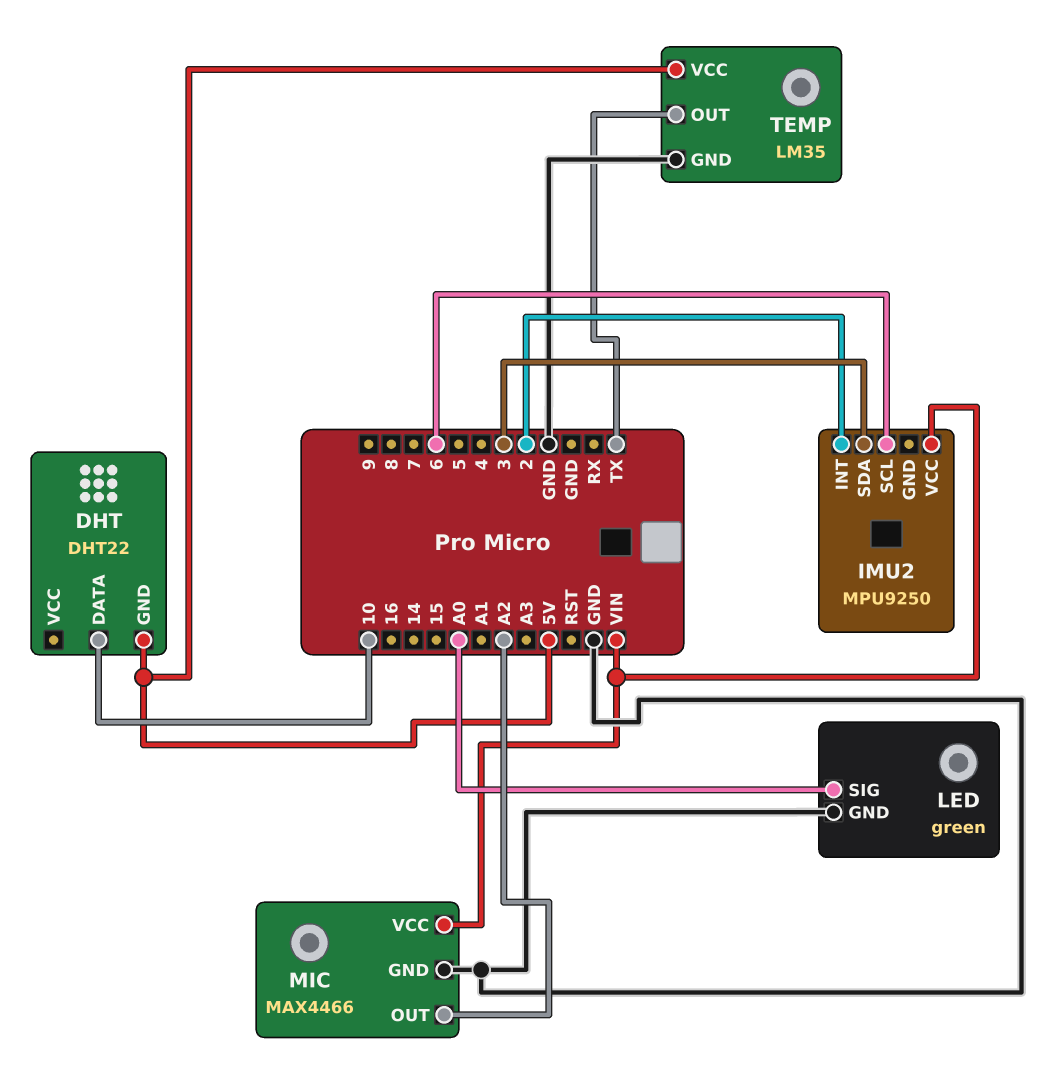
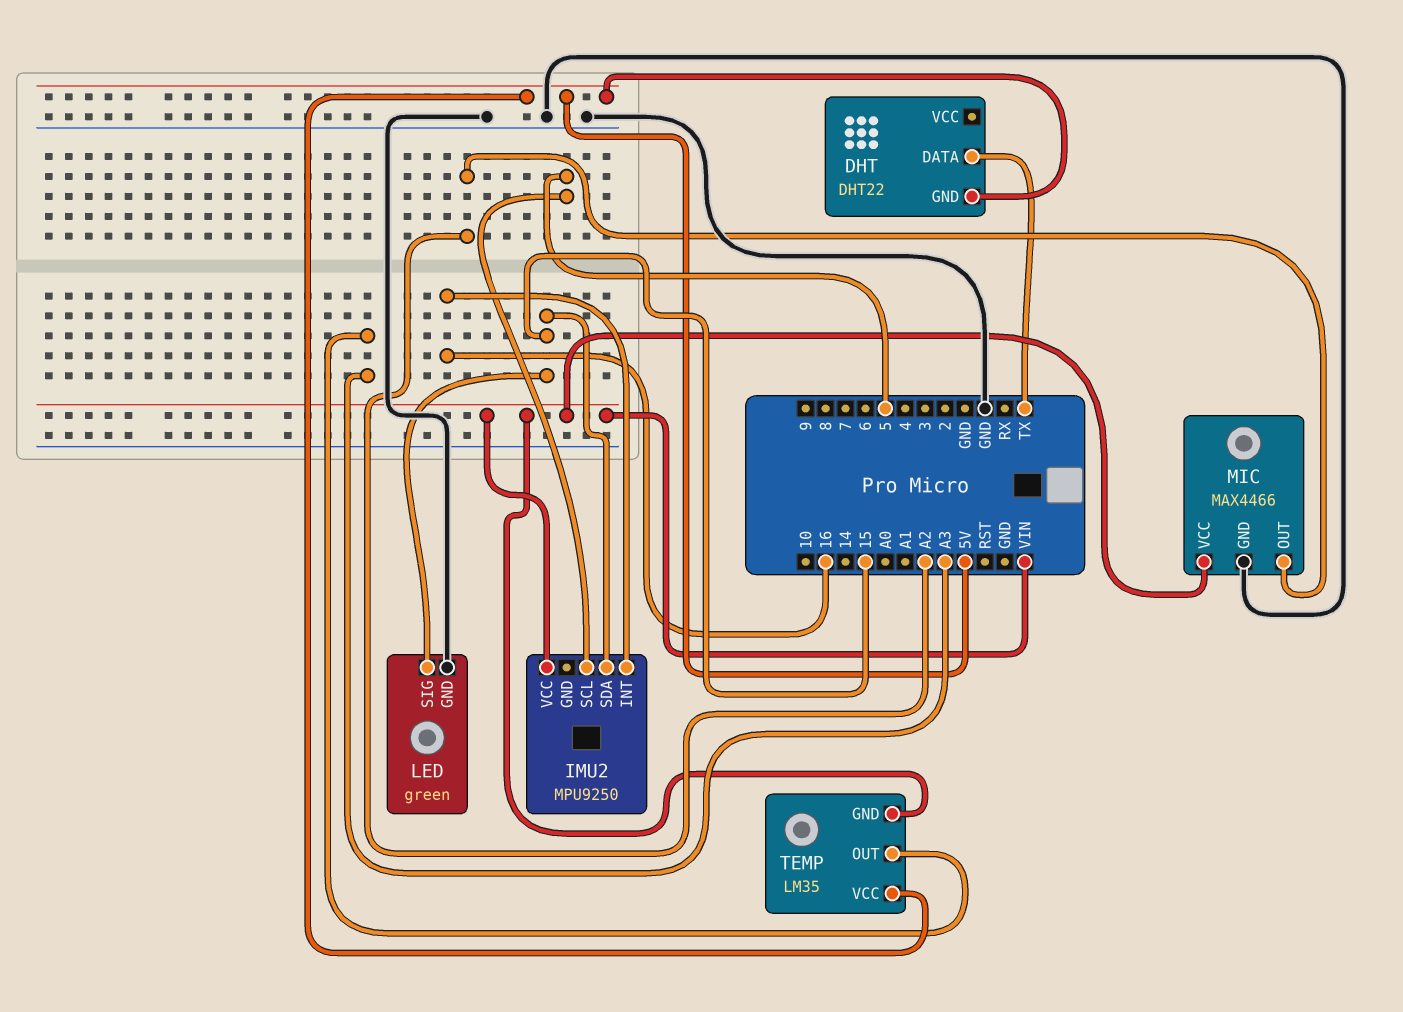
DHT pin DATA: 10 -> TX
IMU2 pin INT: 2 -> 16
IMU2 pin SCL: 6 -> 5
IMU2 pin SDA: 3 -> 15
LED pin SIG: A0 -> 15
TEMP pin GND: GND -> VIN
TEMP pin OUT: TX -> A3

